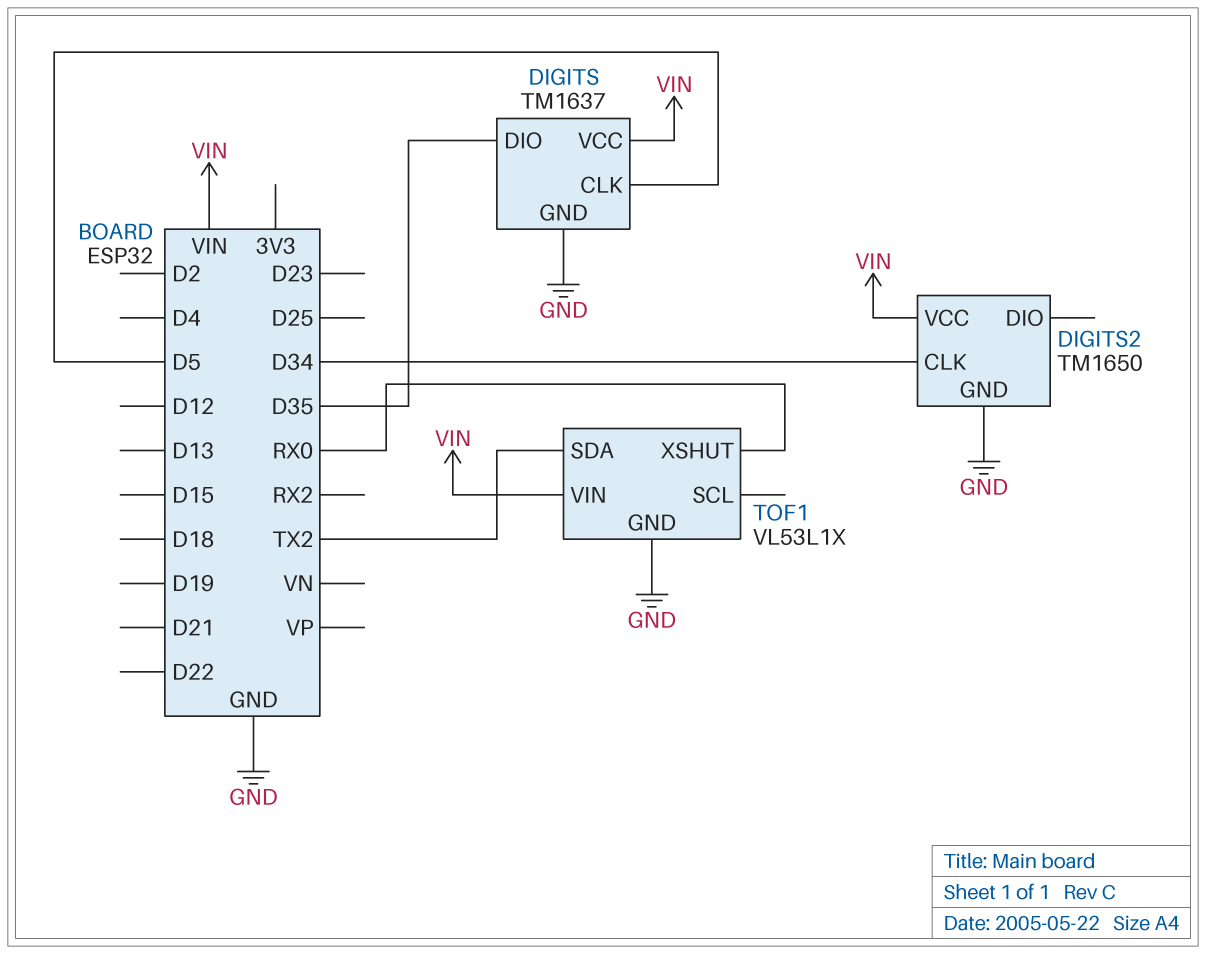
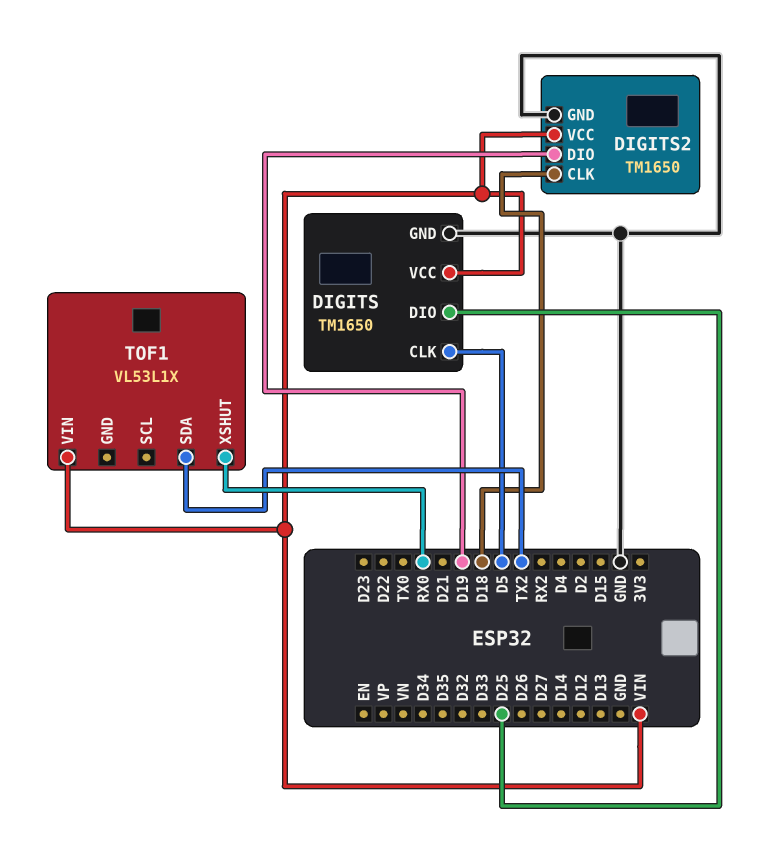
DIGITS: TM1637 -> TM1650
DIGITS pin DIO: D35 -> D25
DIGITS2 pin CLK: D34 -> D18
DIGITS2 pin DIO: none -> D19
TOF1 pin GND: GND -> none

